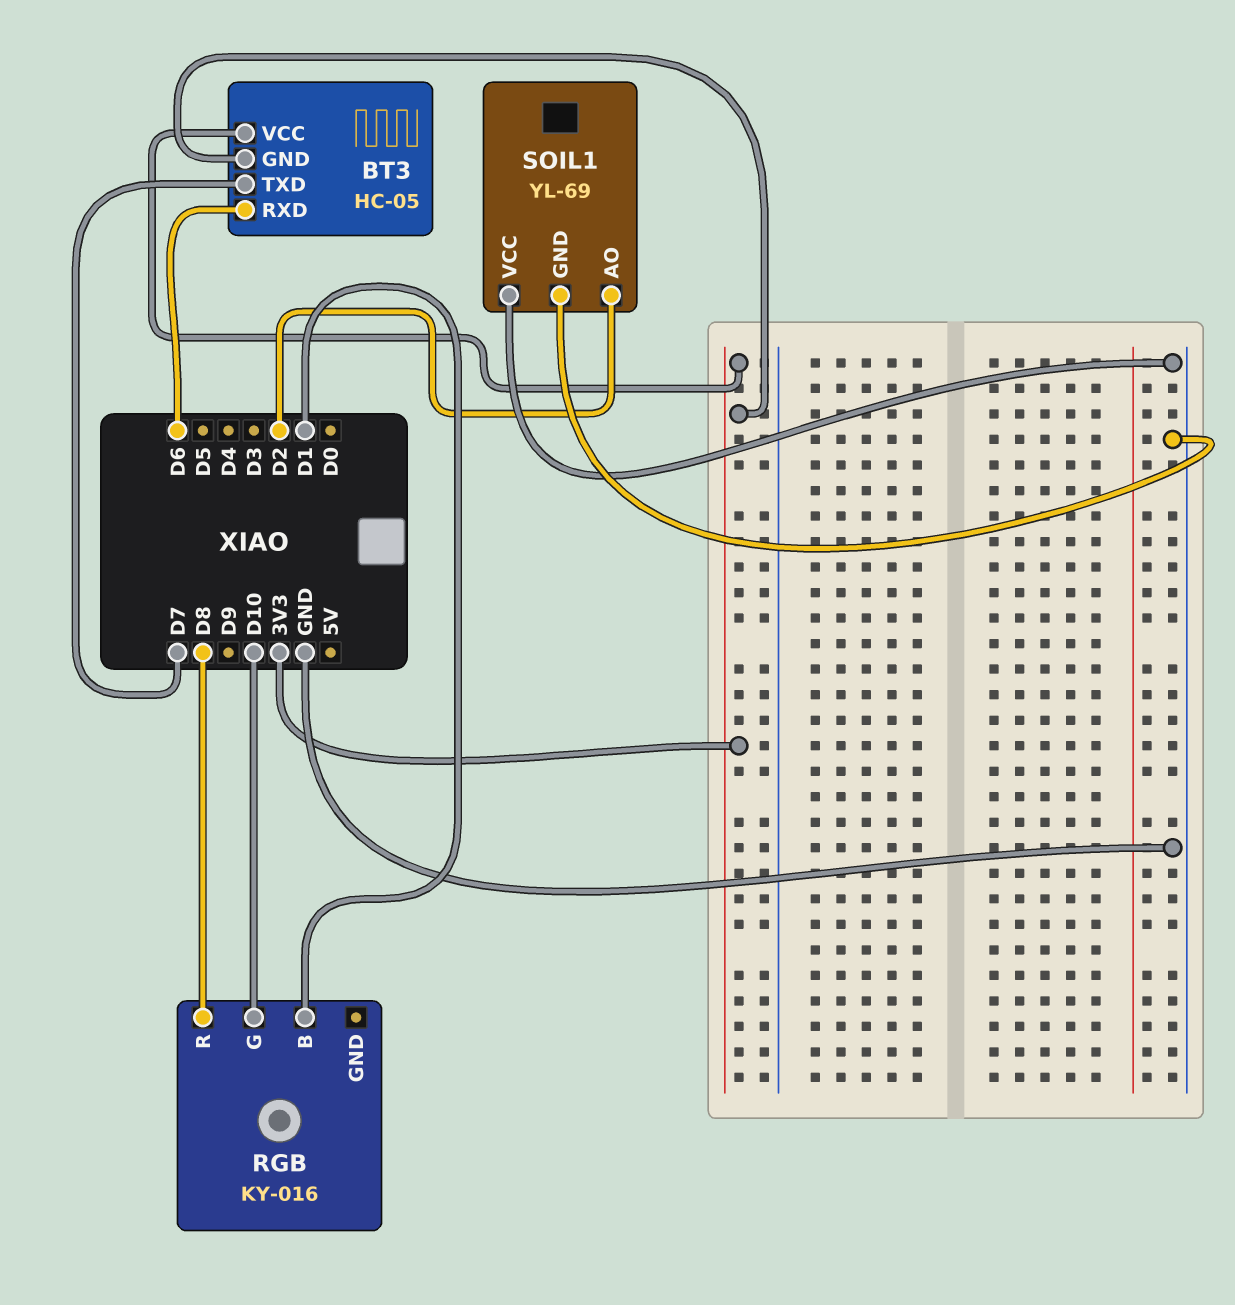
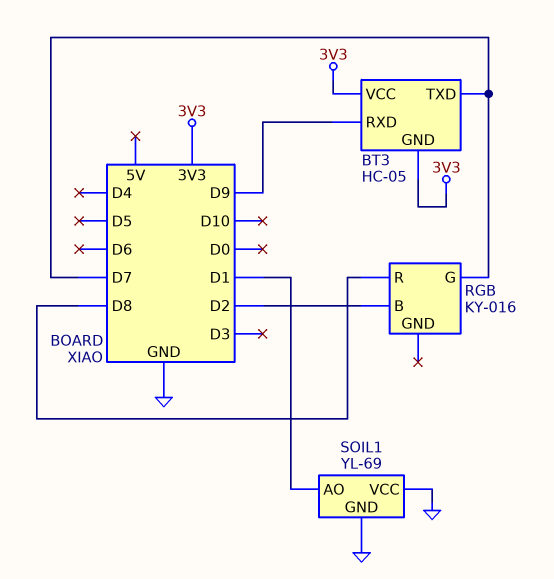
BT3 pin RXD: D6 -> D9
RGB pin B: D1 -> D2
RGB pin G: D10 -> D7
SOIL1 pin AO: D2 -> D1

